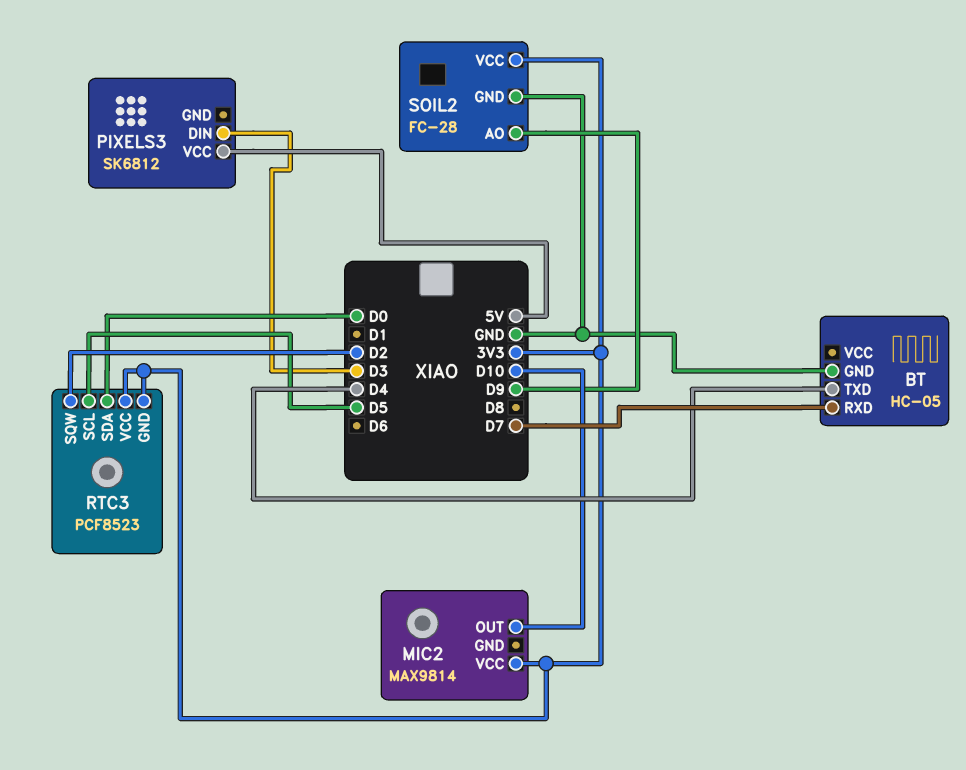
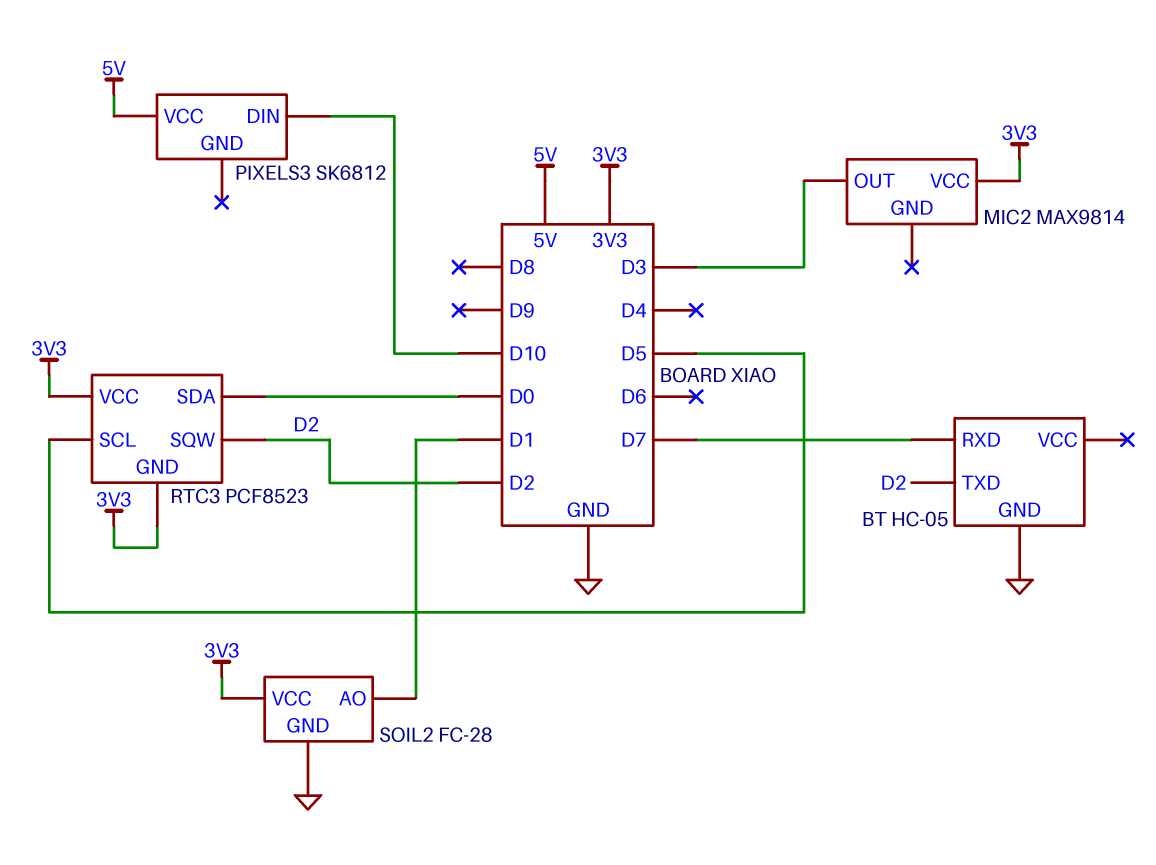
BT pin TXD: D4 -> D2
MIC2 pin OUT: D10 -> D3
PIXELS3 pin DIN: D3 -> D10
SOIL2 pin AO: D9 -> D1

